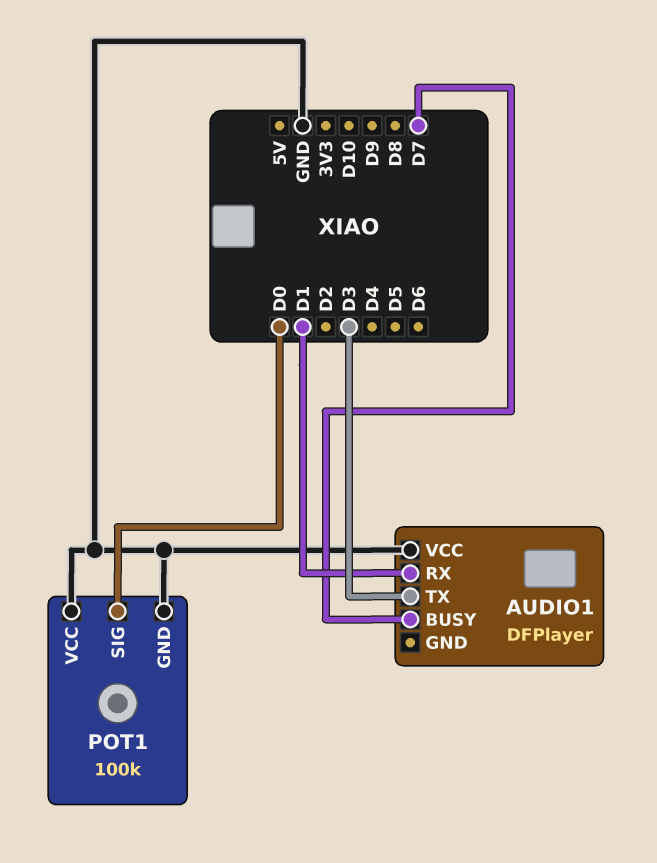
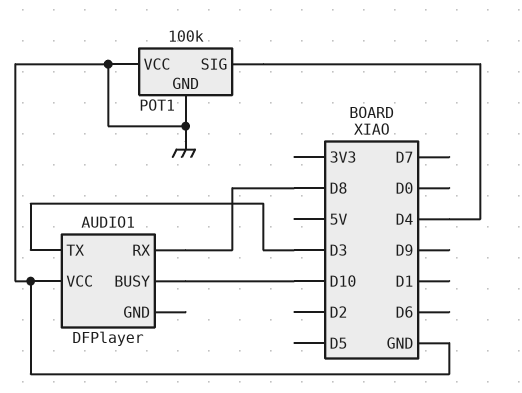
AUDIO1 pin BUSY: D7 -> D10
AUDIO1 pin RX: D1 -> D8
POT1 pin SIG: D0 -> D4

